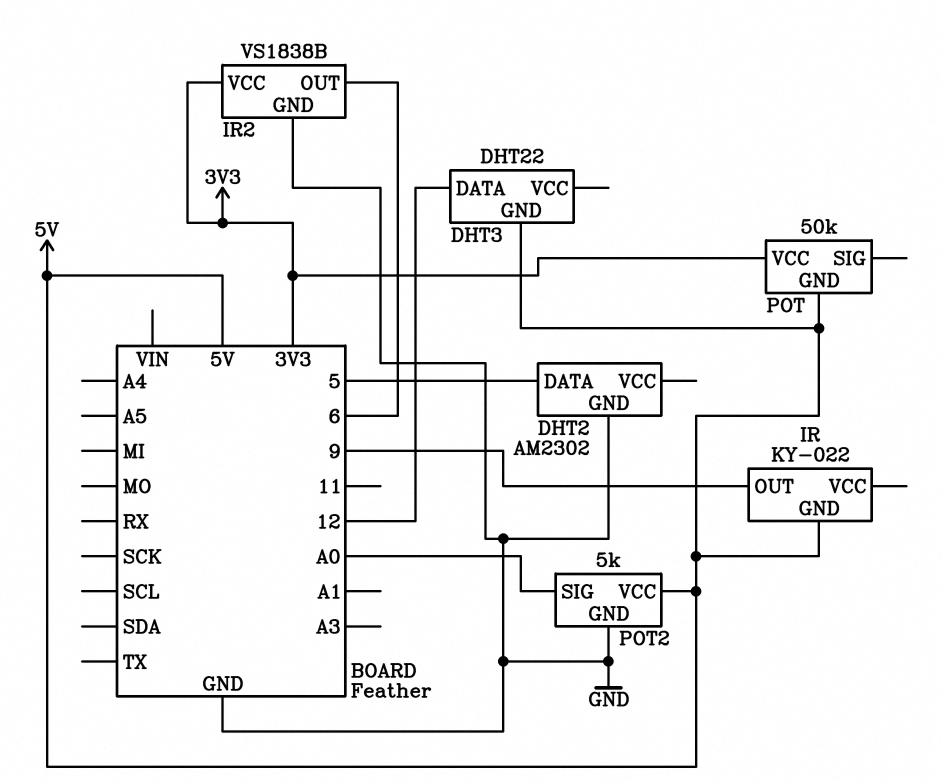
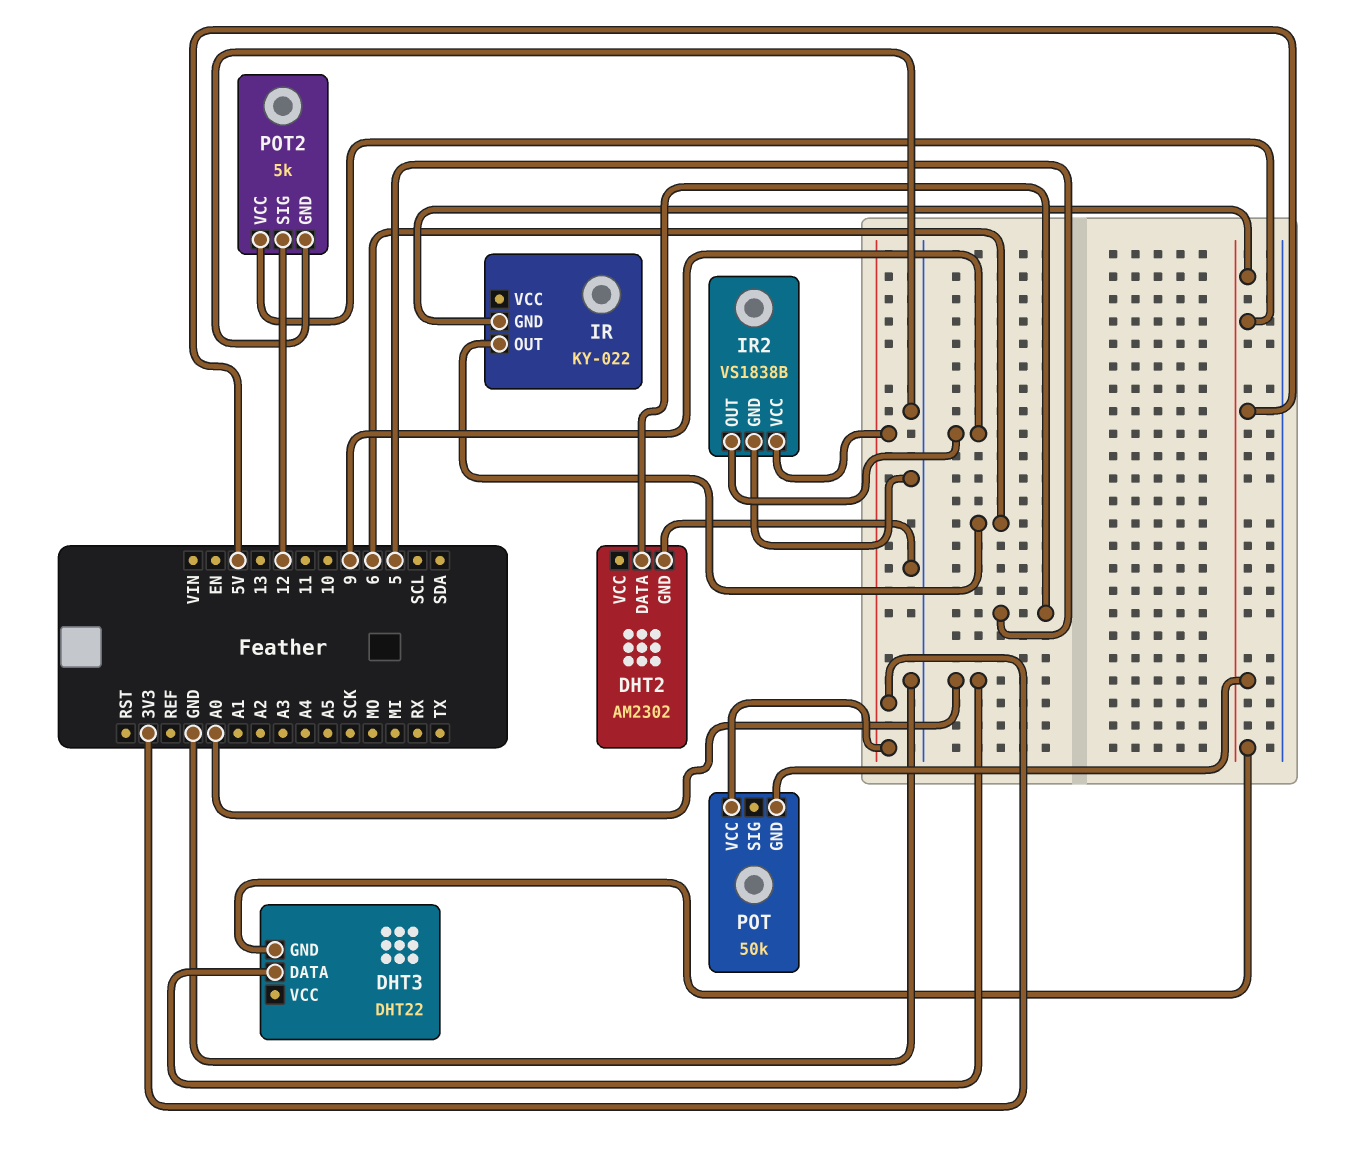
DHT3 pin DATA: 12 -> A0
IR pin OUT: 9 -> 6
IR2 pin OUT: 6 -> 9
POT2 pin SIG: A0 -> 12

